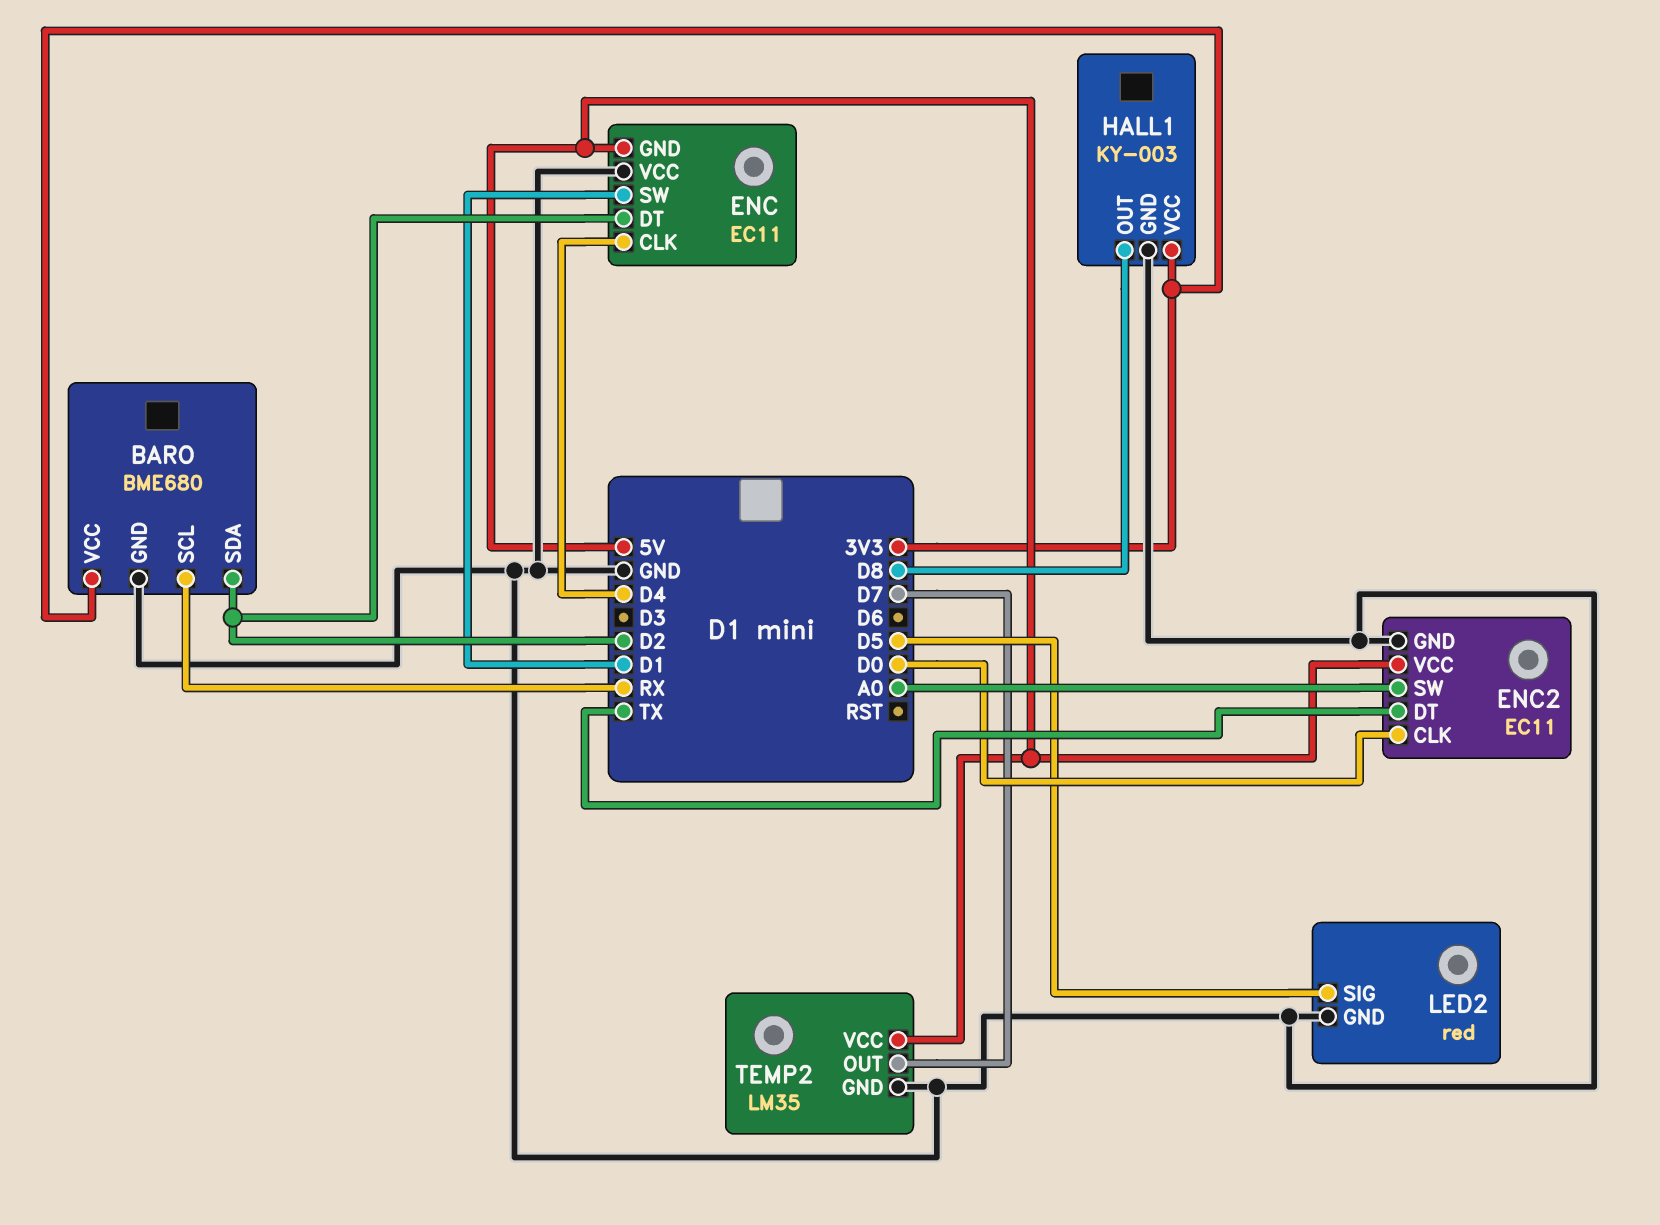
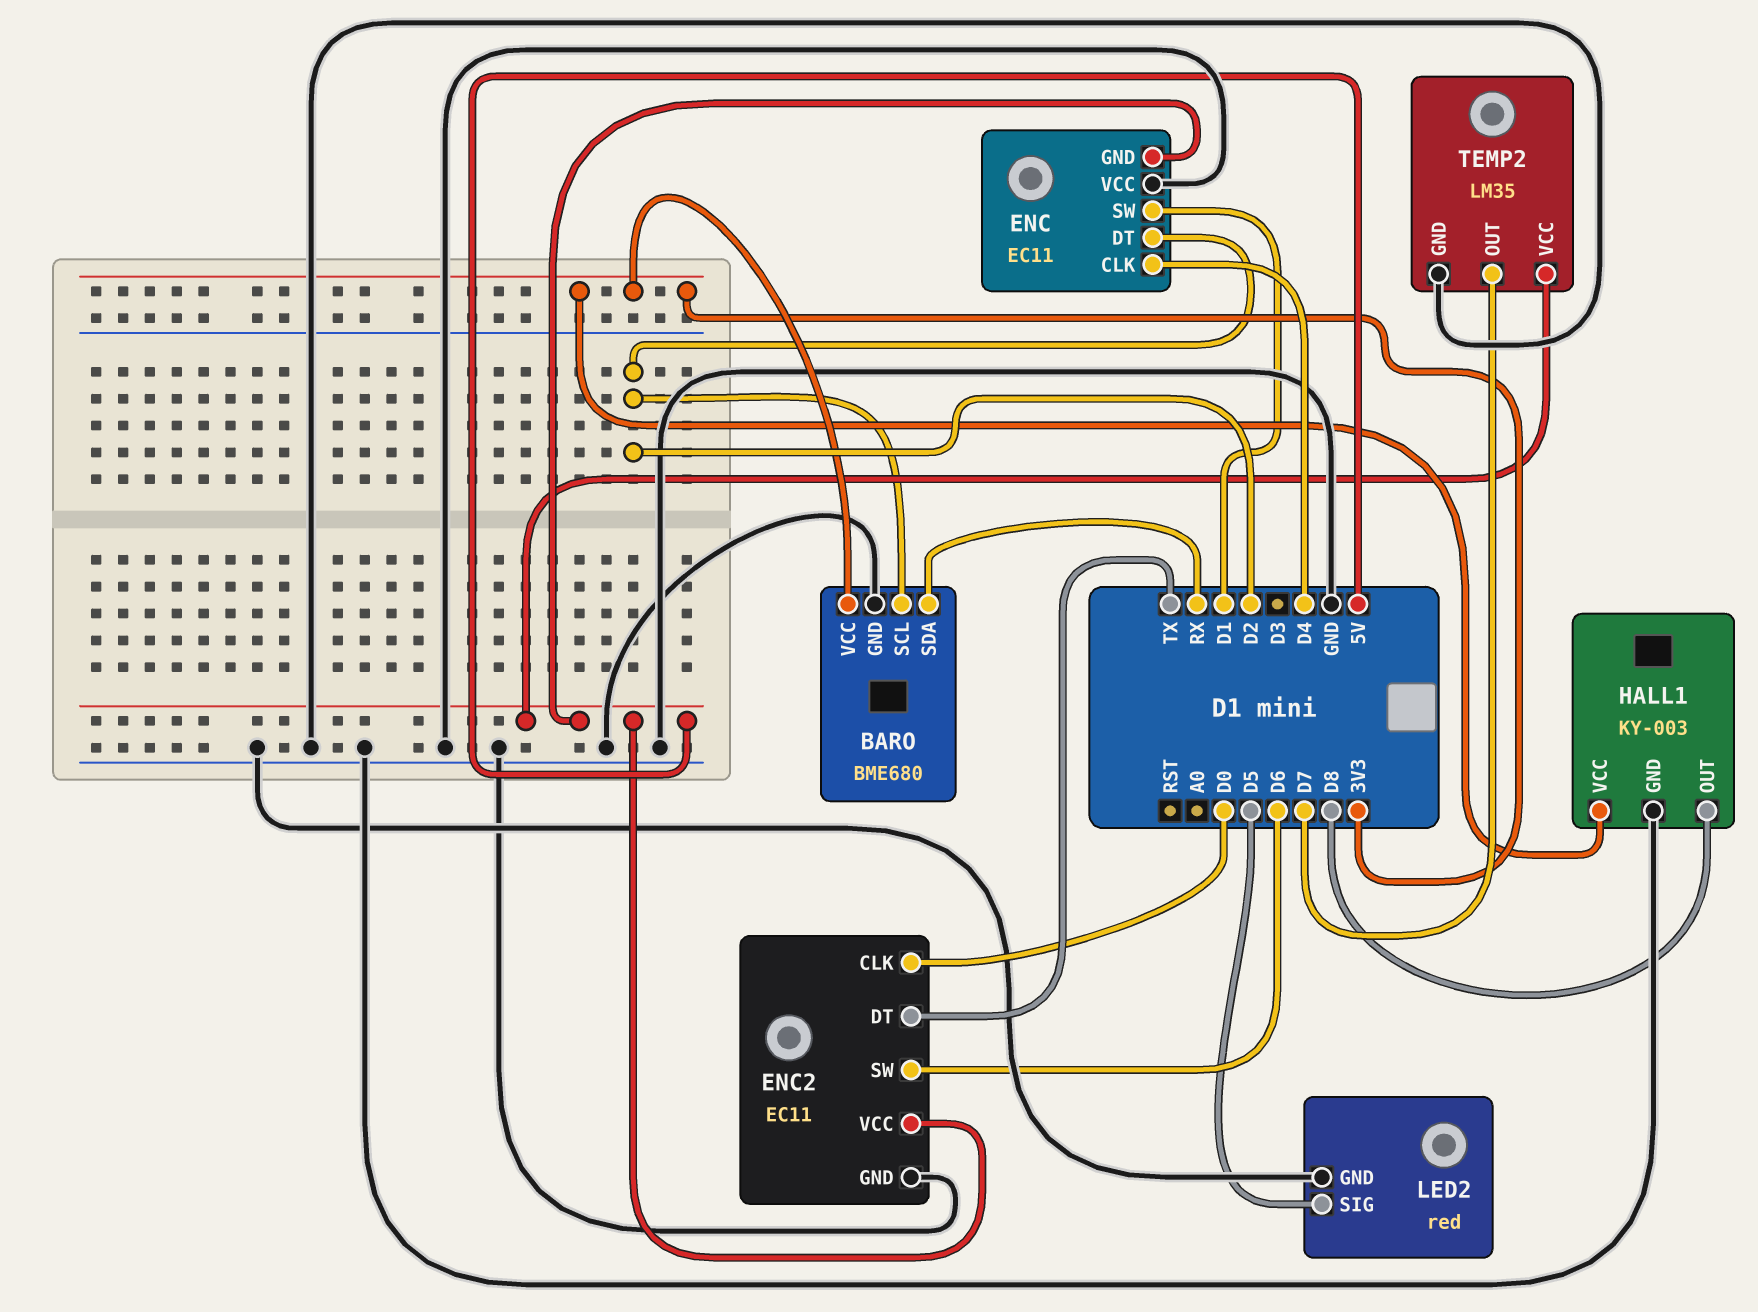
BARO pin SCL: RX -> D2
BARO pin SDA: D2 -> RX
ENC2 pin SW: A0 -> D6

